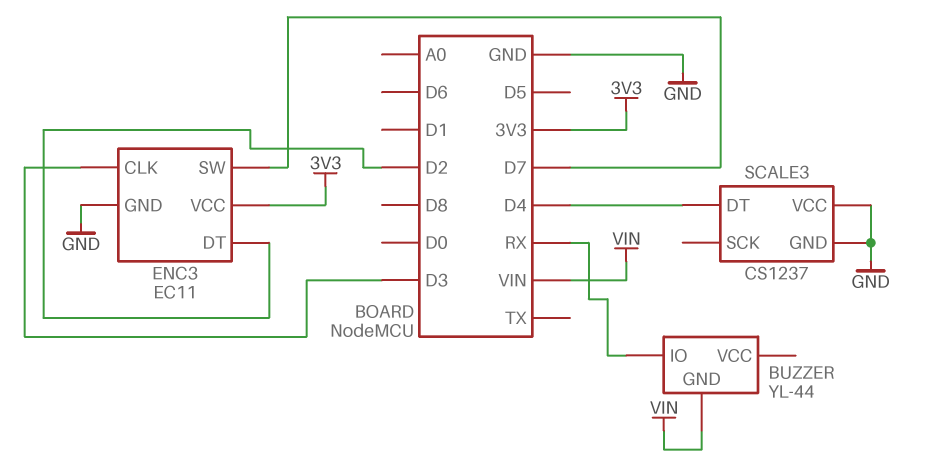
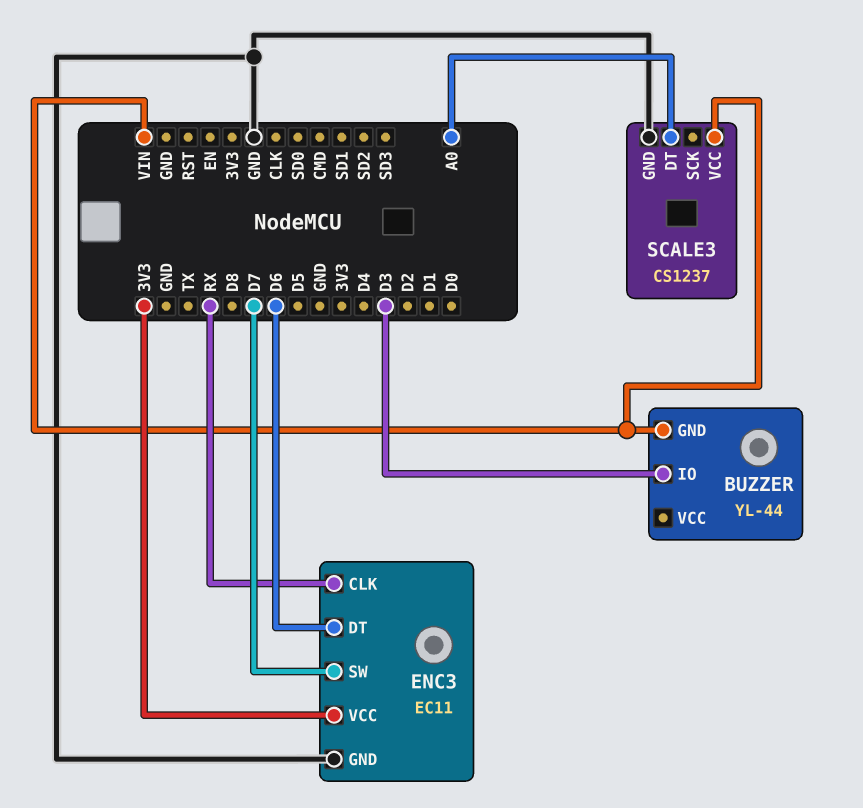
BUZZER pin IO: RX -> D3
ENC3 pin CLK: D3 -> RX
ENC3 pin DT: D2 -> D6
SCALE3 pin DT: D4 -> A0
SCALE3 pin VCC: GND -> VIN

